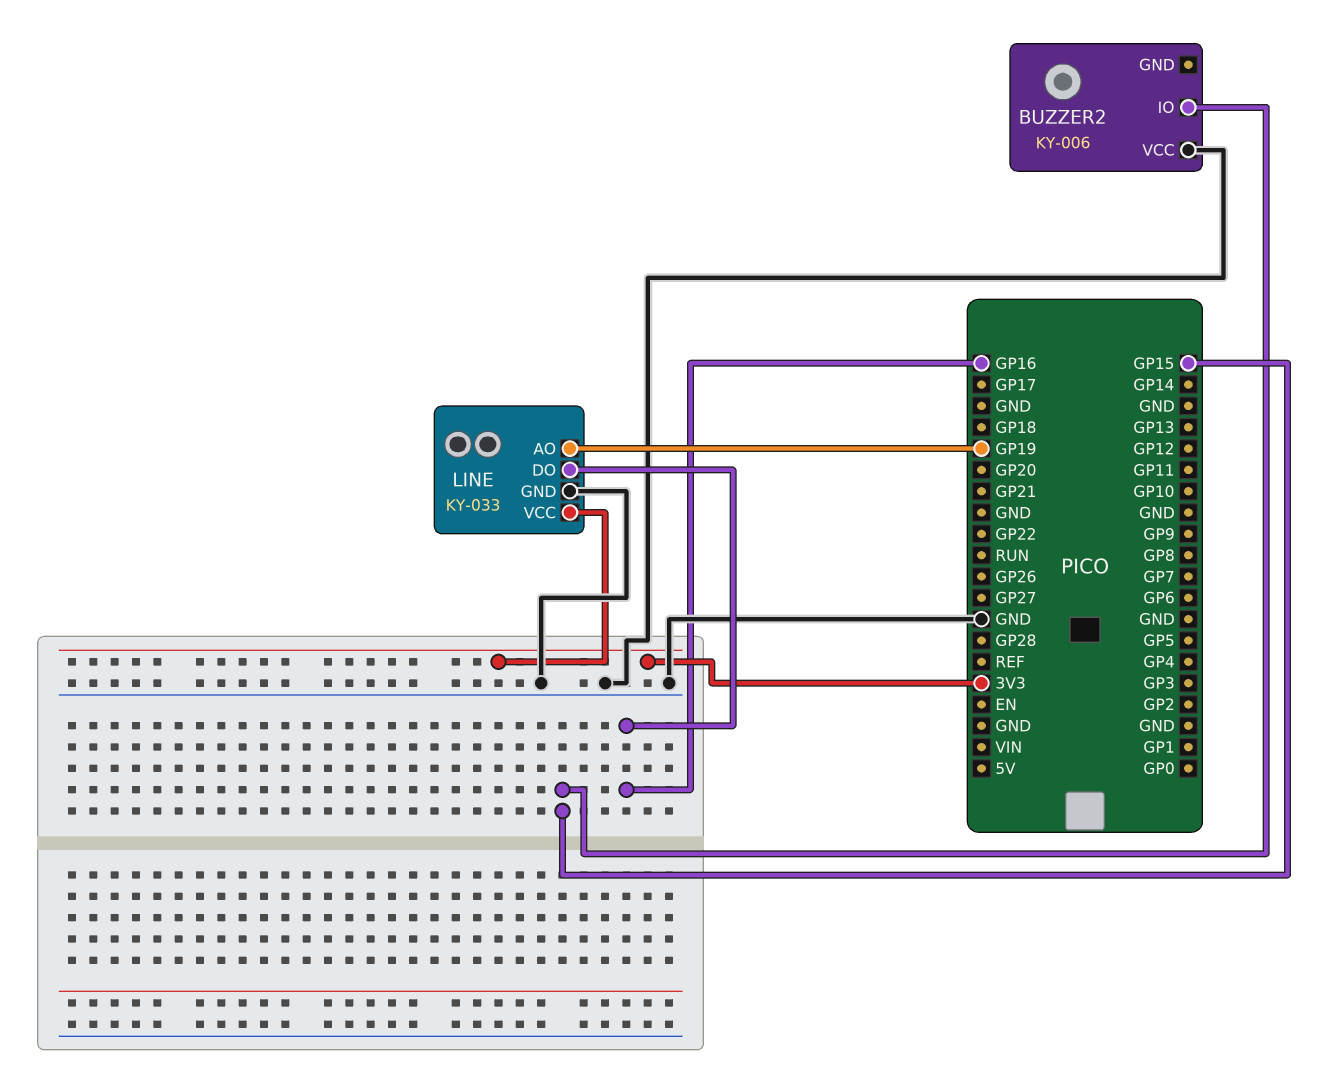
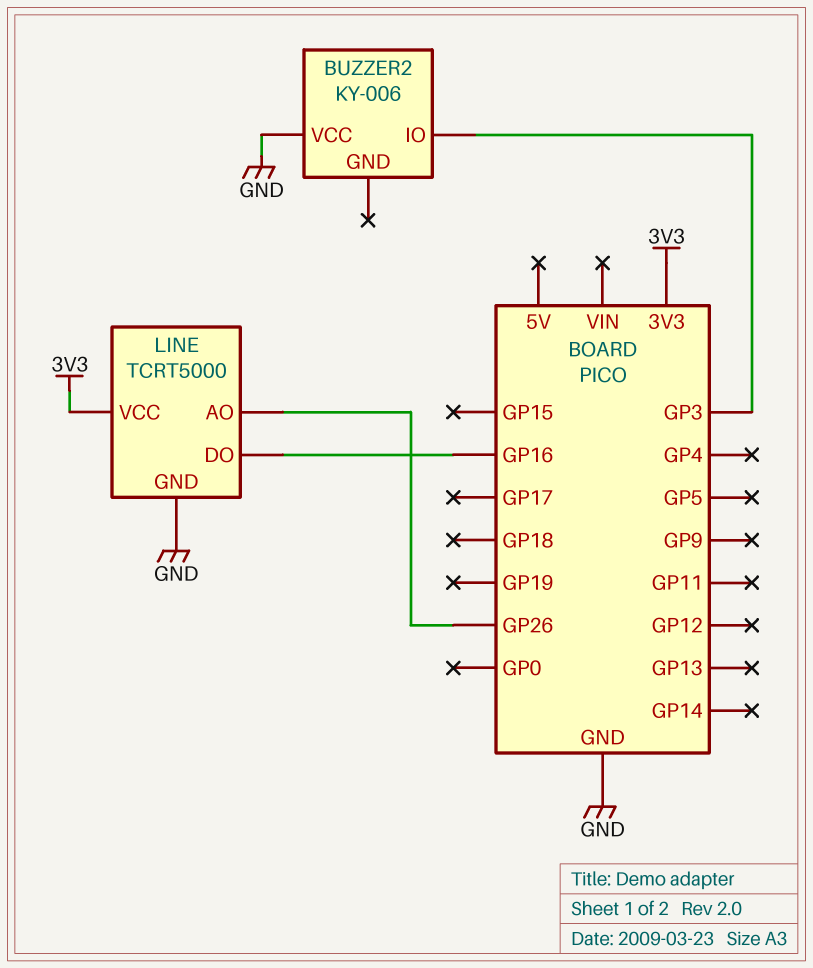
BUZZER2 pin IO: GP15 -> GP3
LINE: KY-033 -> TCRT5000
LINE pin AO: GP19 -> GP26

